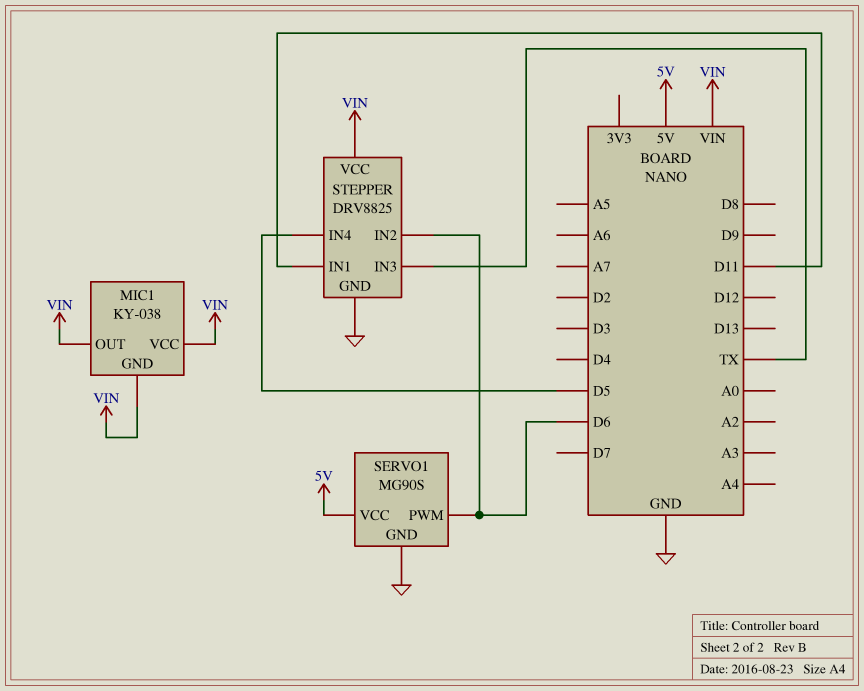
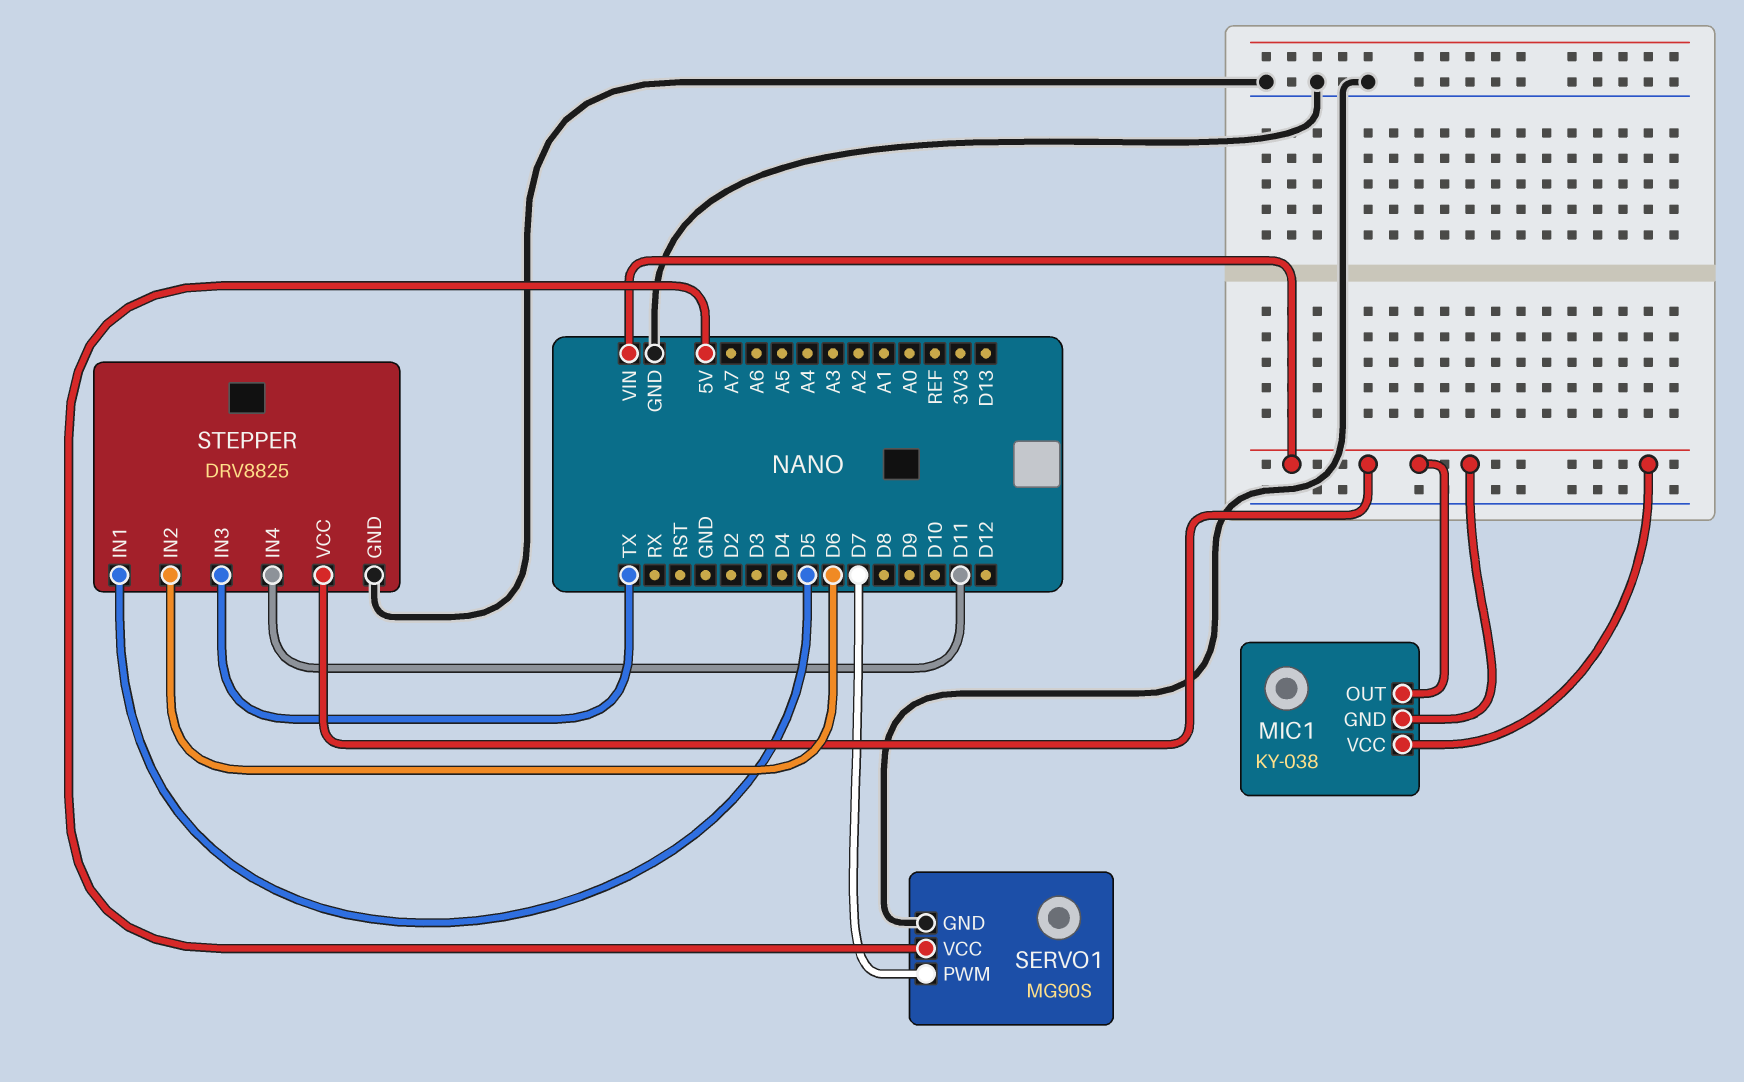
SERVO1 pin PWM: D6 -> D7
STEPPER pin IN1: D11 -> D5
STEPPER pin IN4: D5 -> D11

